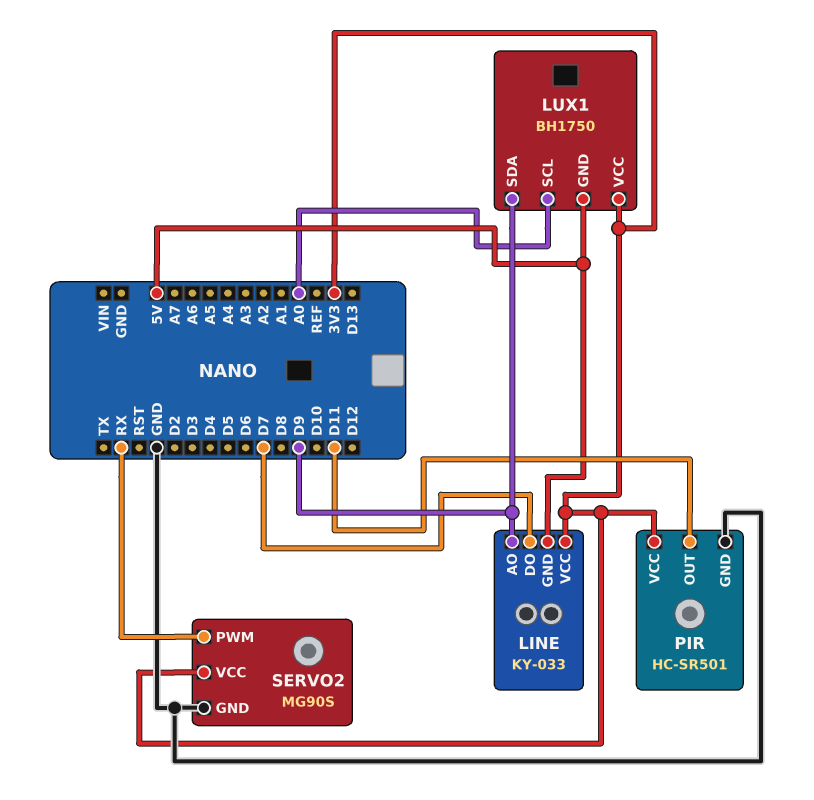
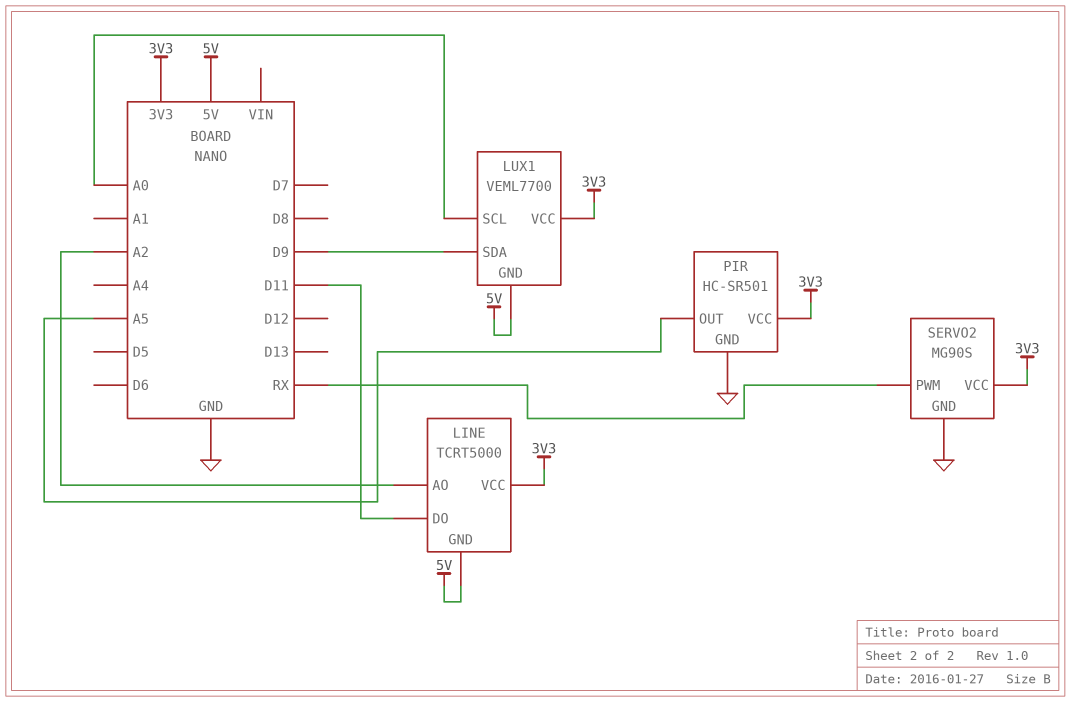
LINE: KY-033 -> TCRT5000
LINE pin AO: D9 -> A2
LINE pin DO: D7 -> D11
LUX1: BH1750 -> VEML7700
PIR pin OUT: D11 -> A5

